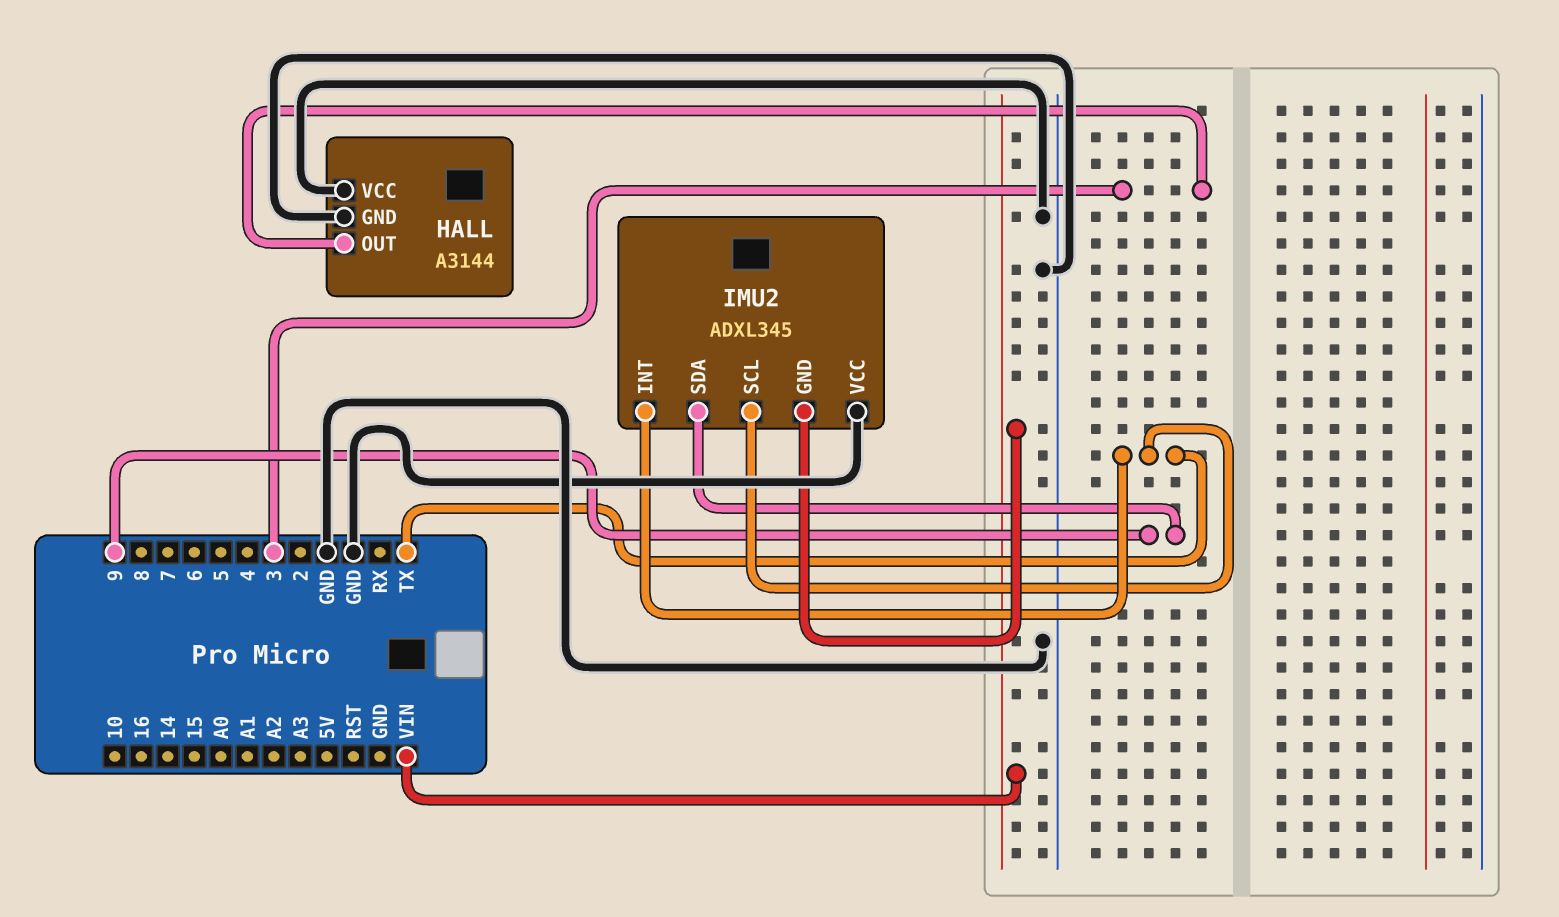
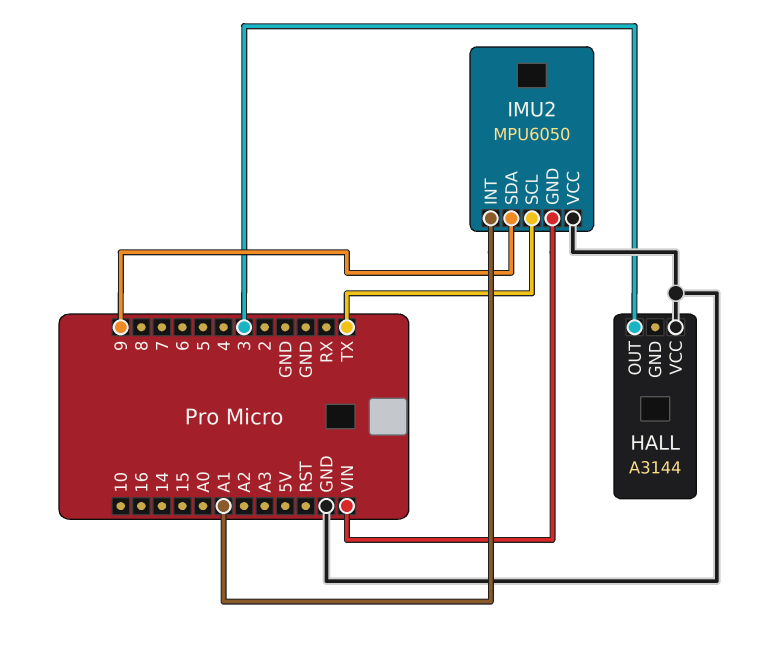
HALL pin GND: GND -> none
IMU2: ADXL345 -> MPU6050
IMU2 pin INT: TX -> A1

